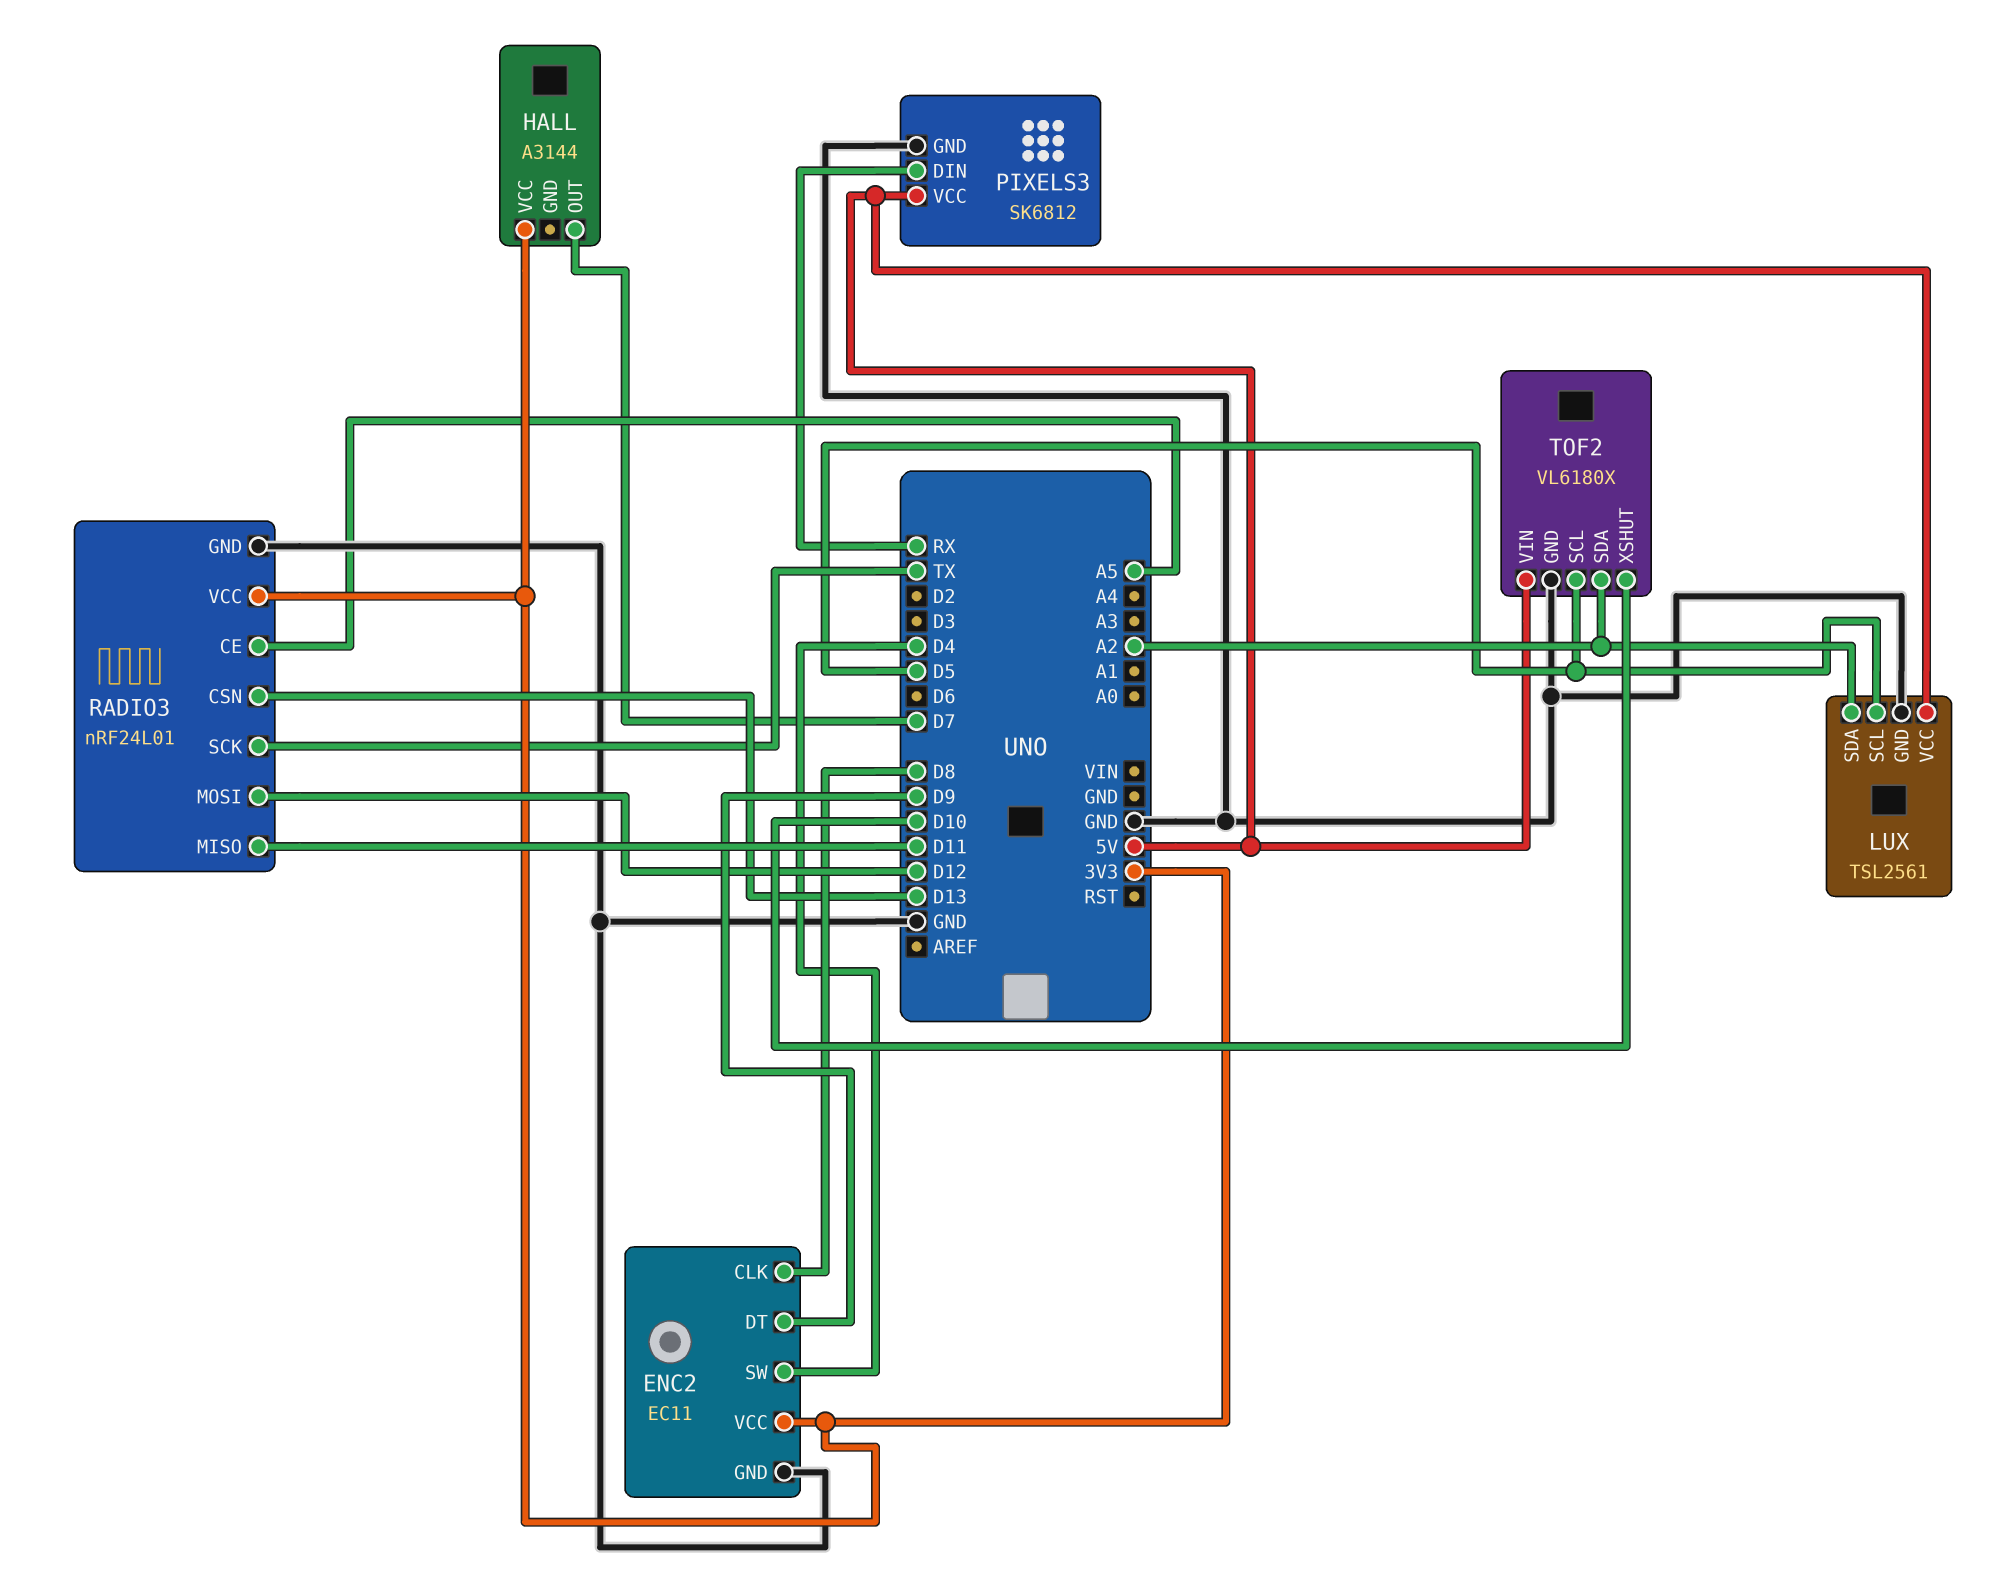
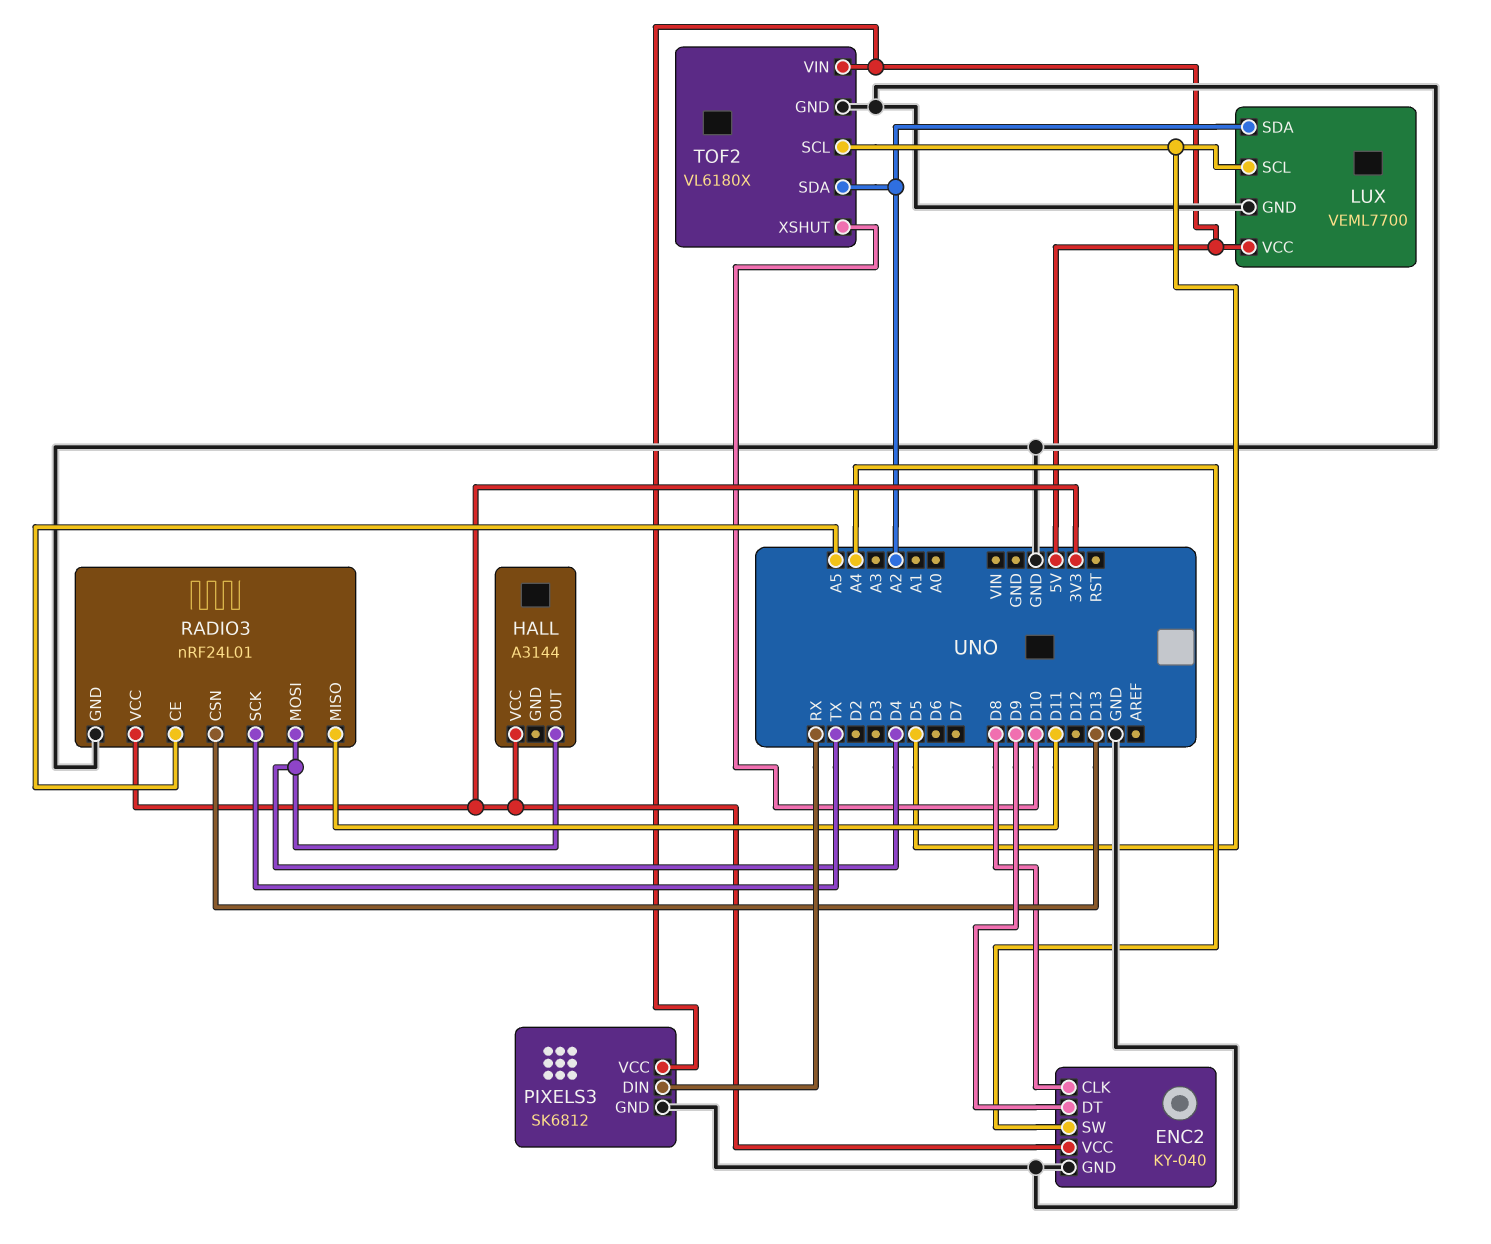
ENC2: EC11 -> KY-040
ENC2 pin SW: D4 -> A4
HALL pin OUT: D7 -> D4
LUX: TSL2561 -> VEML7700
RADIO3 pin MOSI: D12 -> D4

